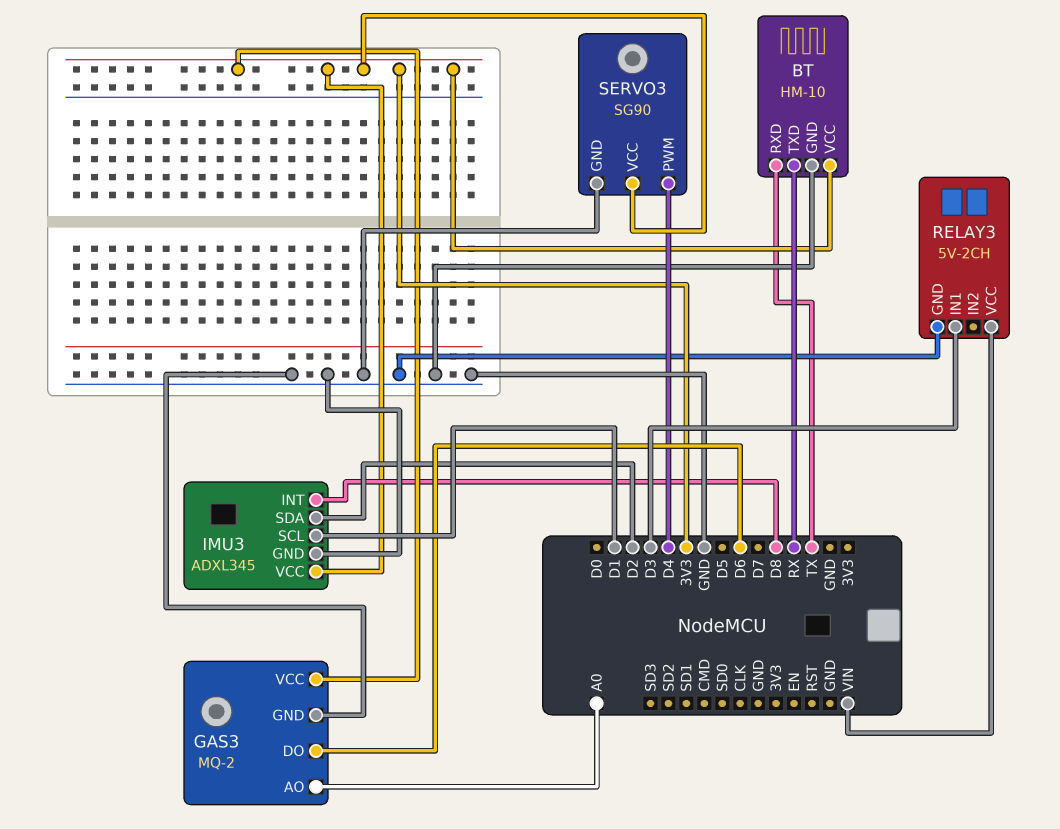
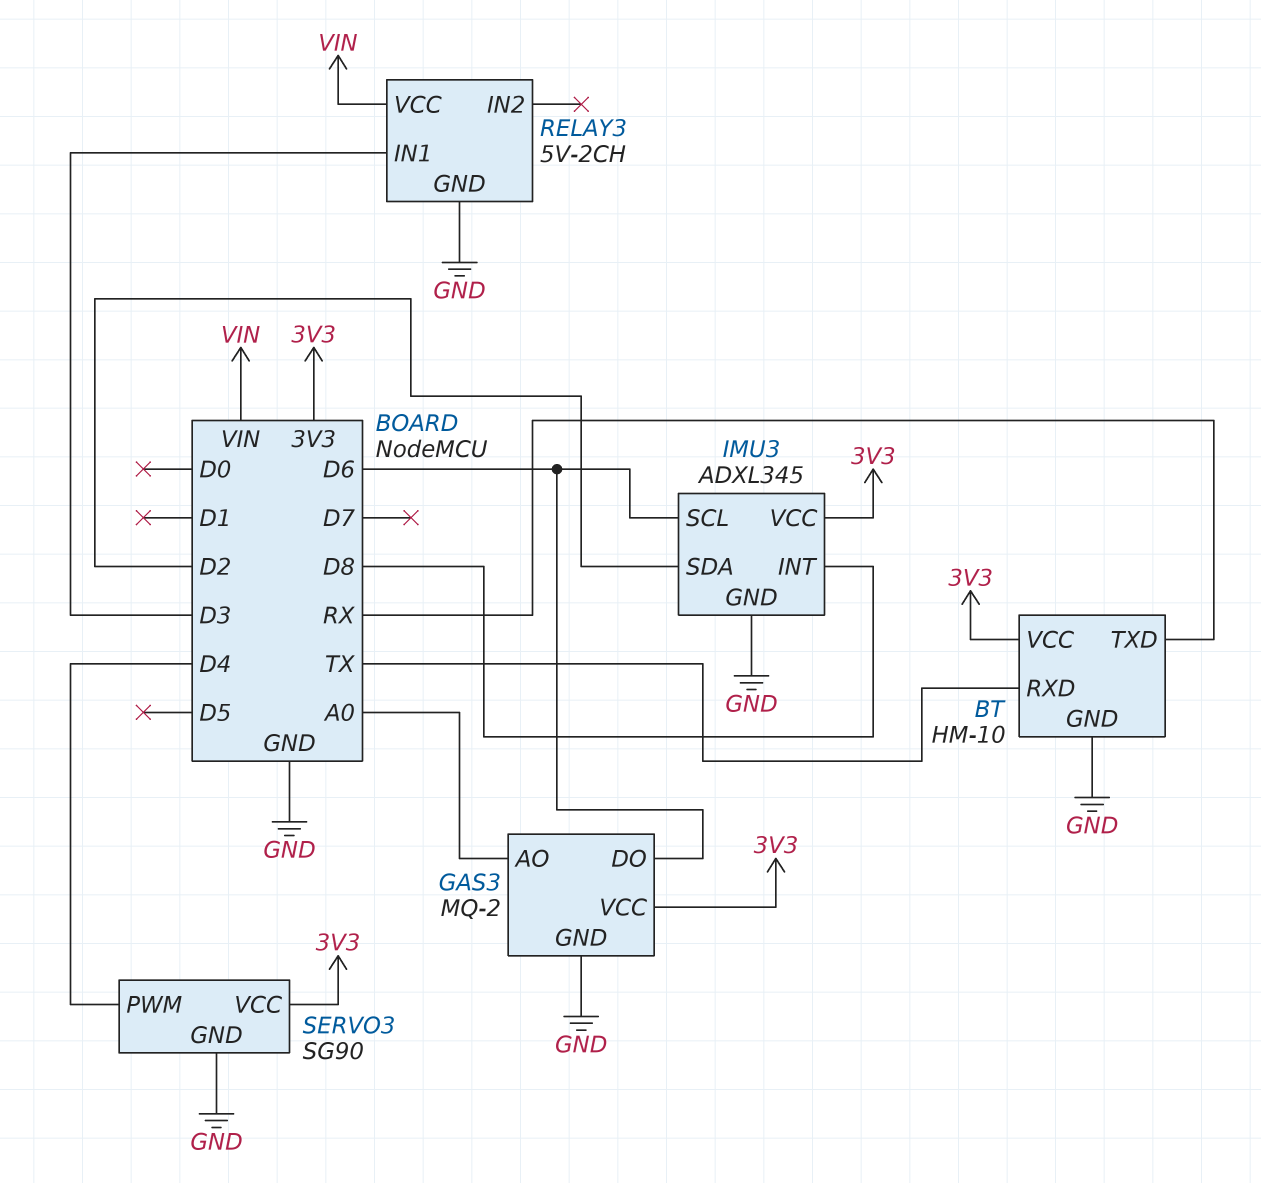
IMU3 pin SCL: D1 -> D6

